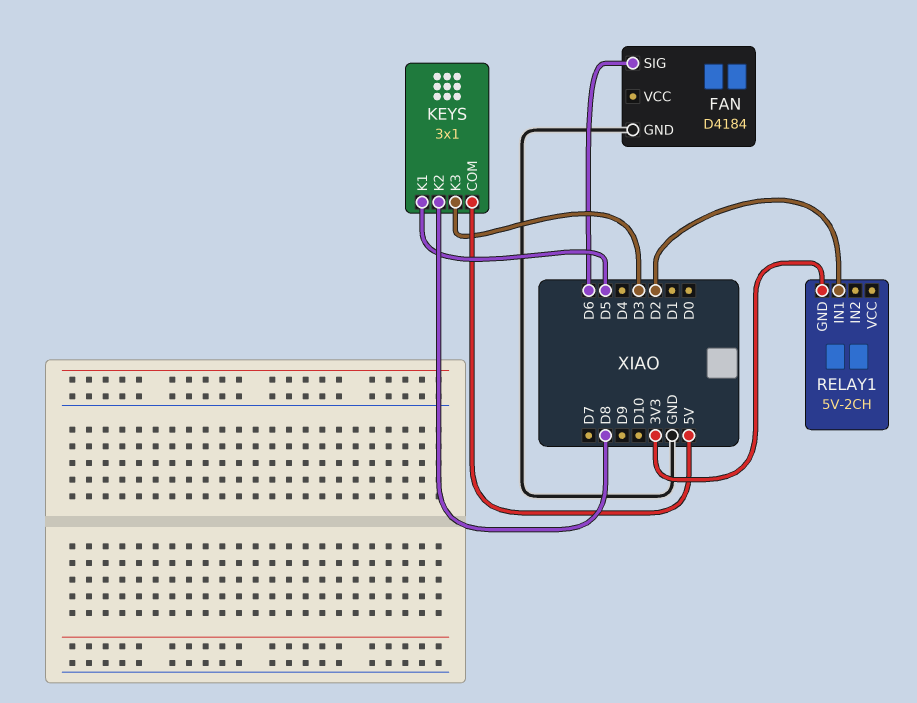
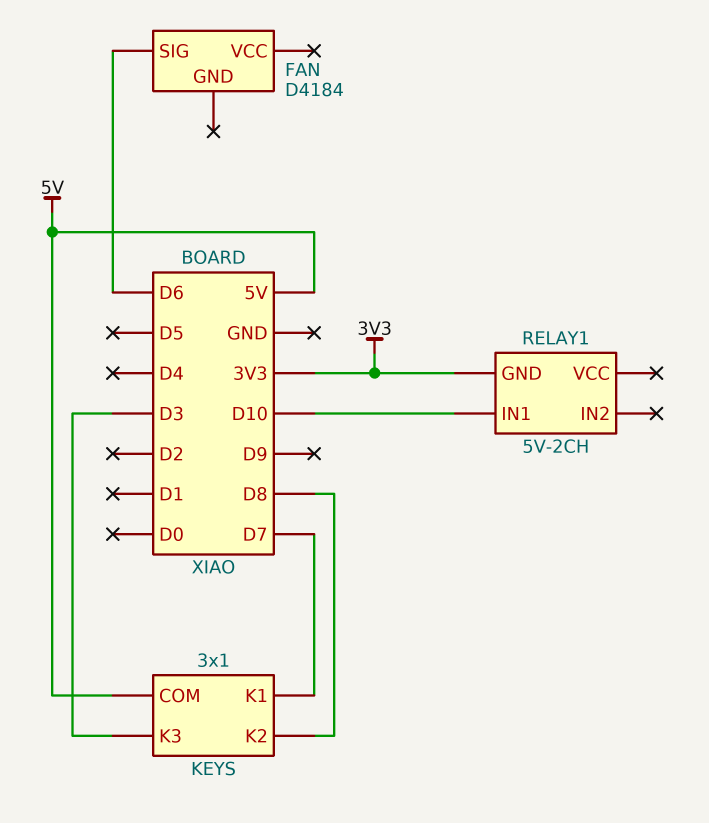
FAN pin GND: GND -> none
KEYS pin K1: D5 -> D7
RELAY1 pin IN1: D2 -> D10

